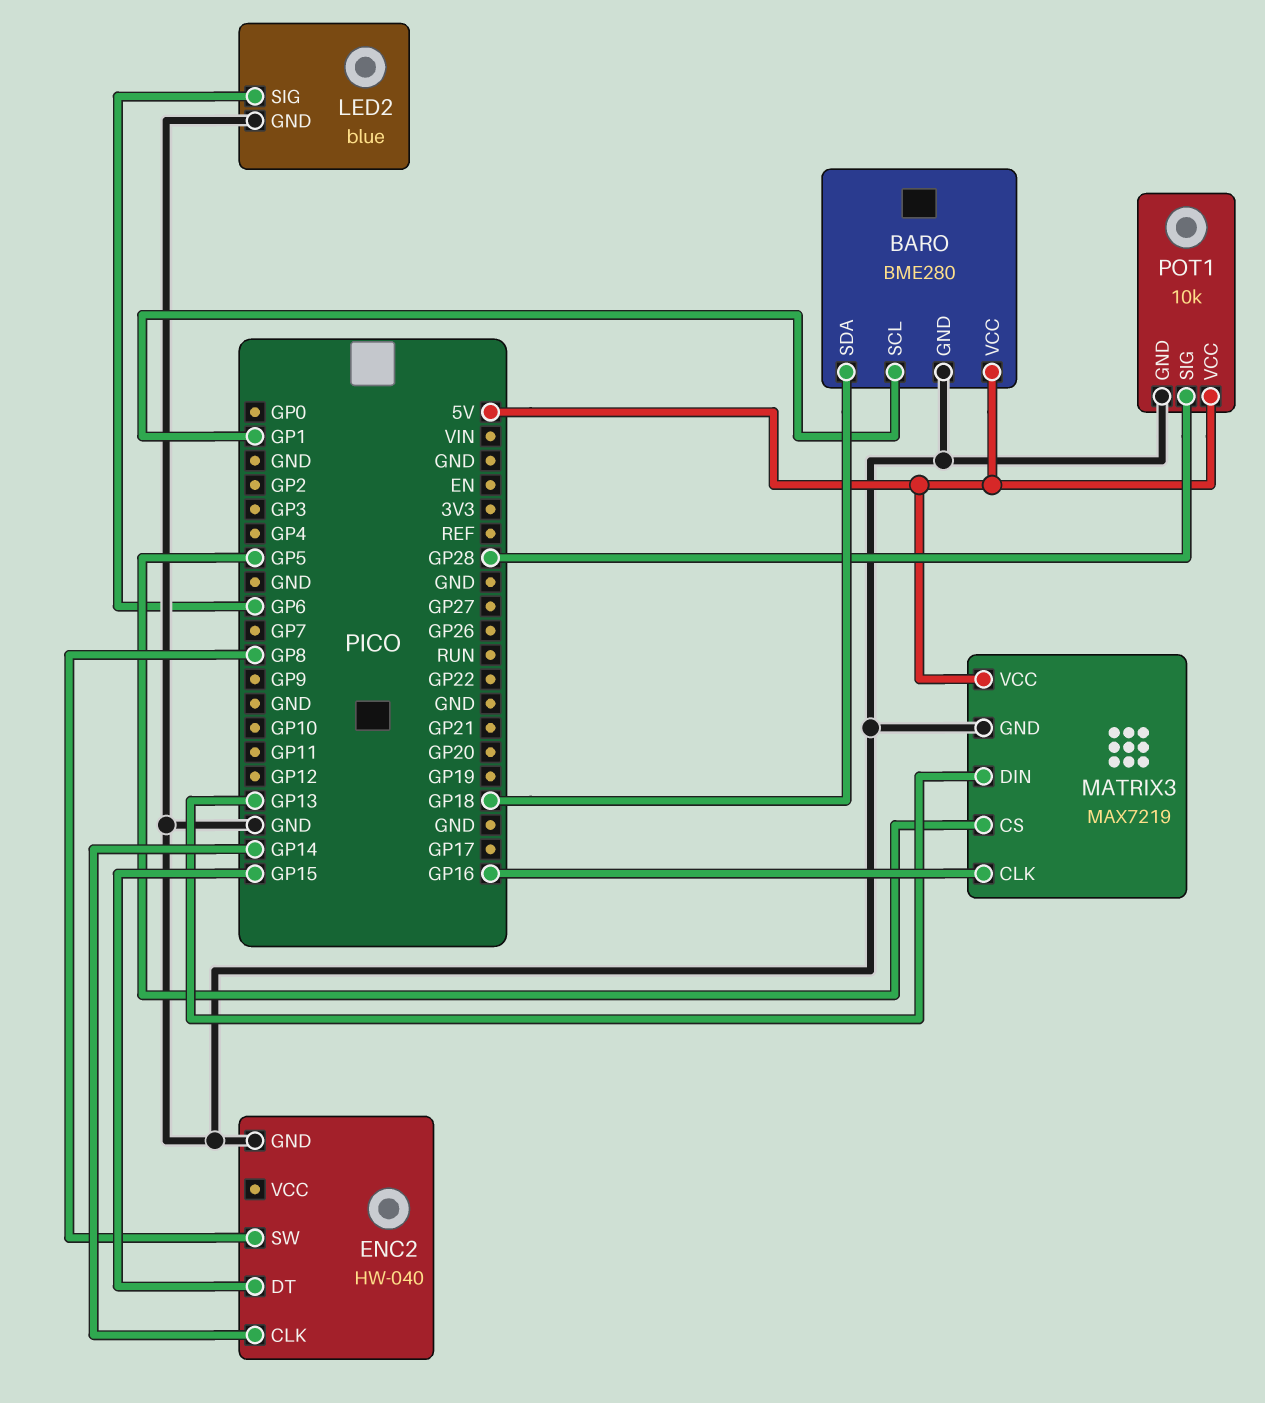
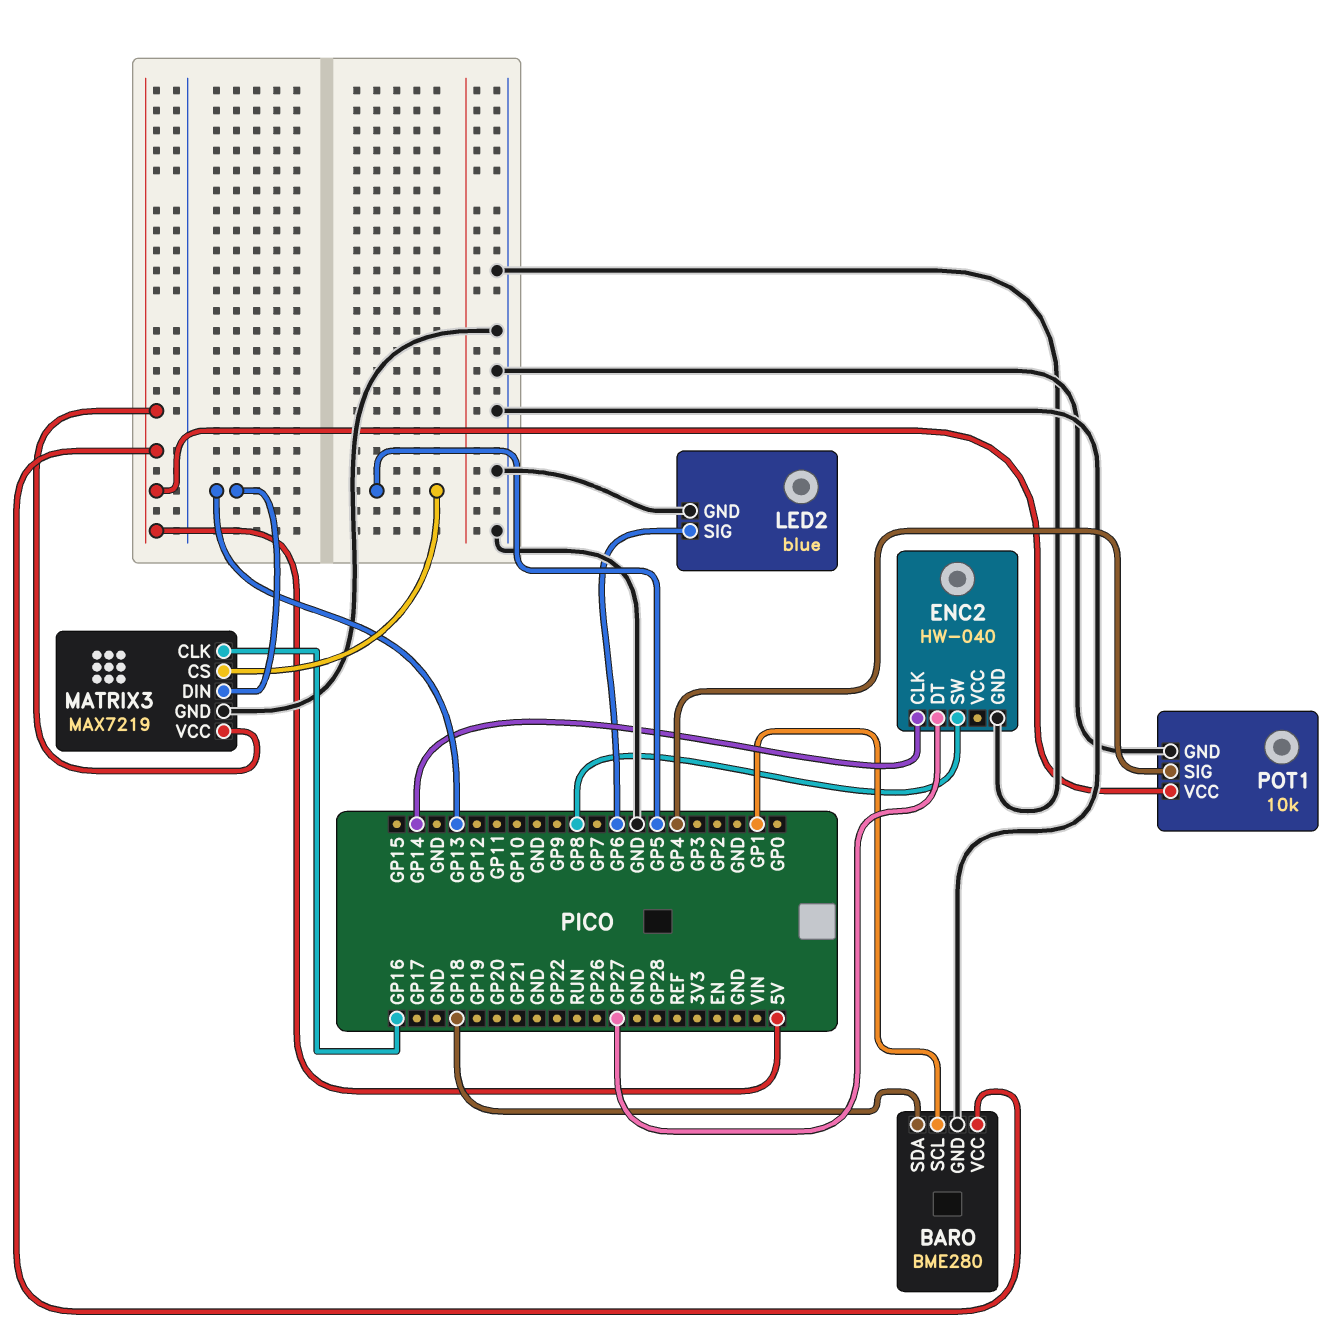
ENC2 pin DT: GP15 -> GP27
POT1 pin SIG: GP28 -> GP4

